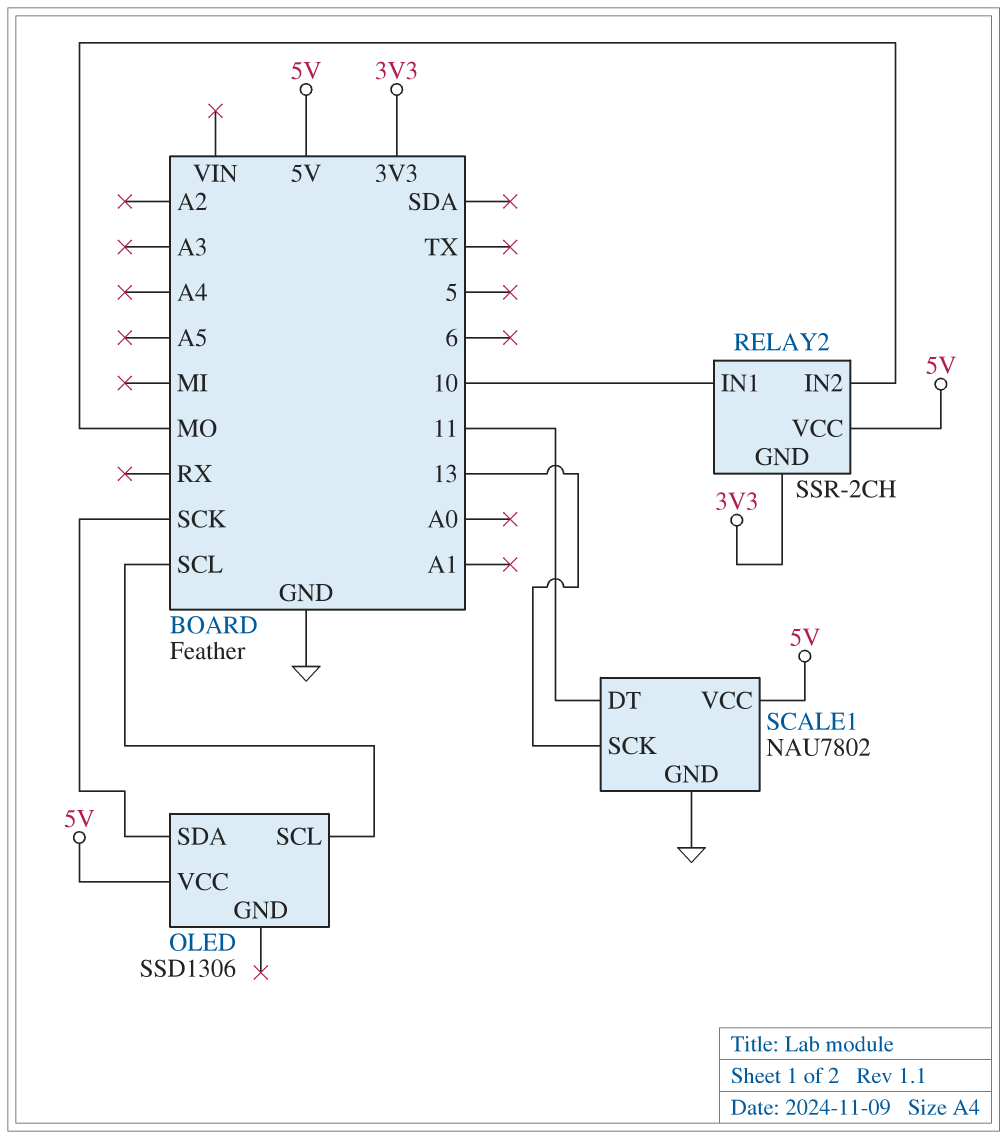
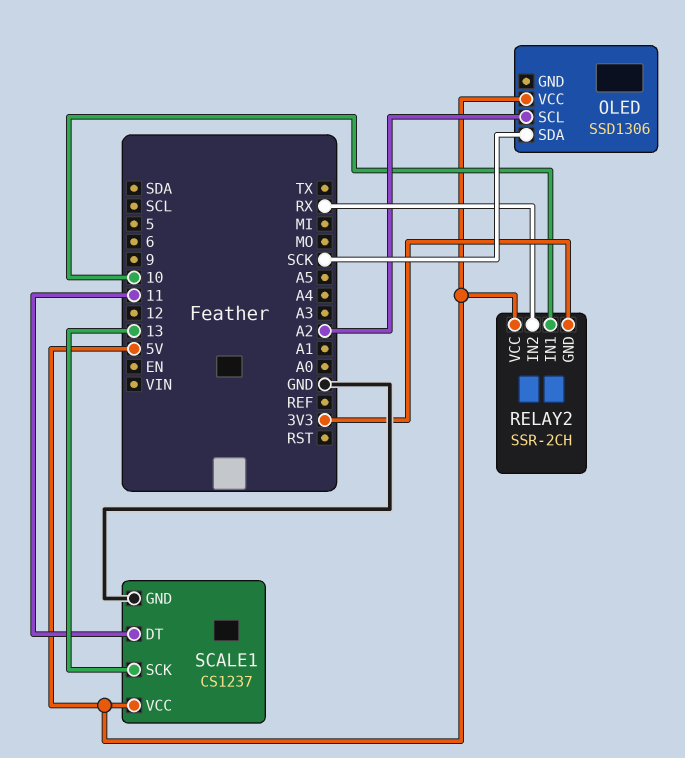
OLED pin SCL: SCL -> A2
RELAY2 pin IN2: MO -> RX
SCALE1: NAU7802 -> CS1237

